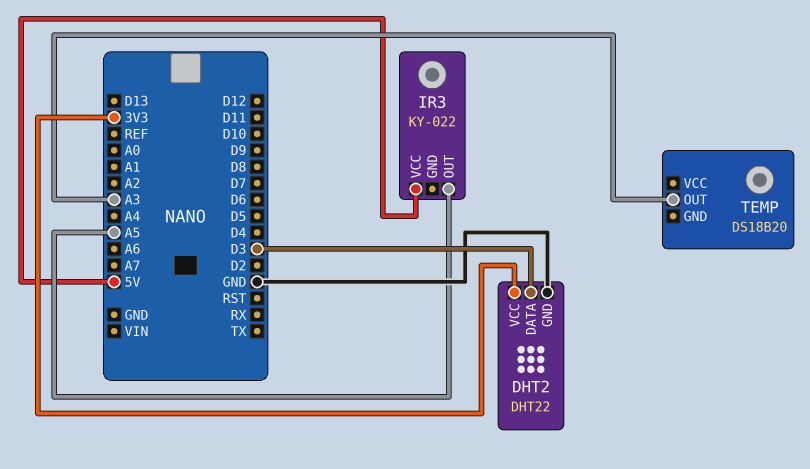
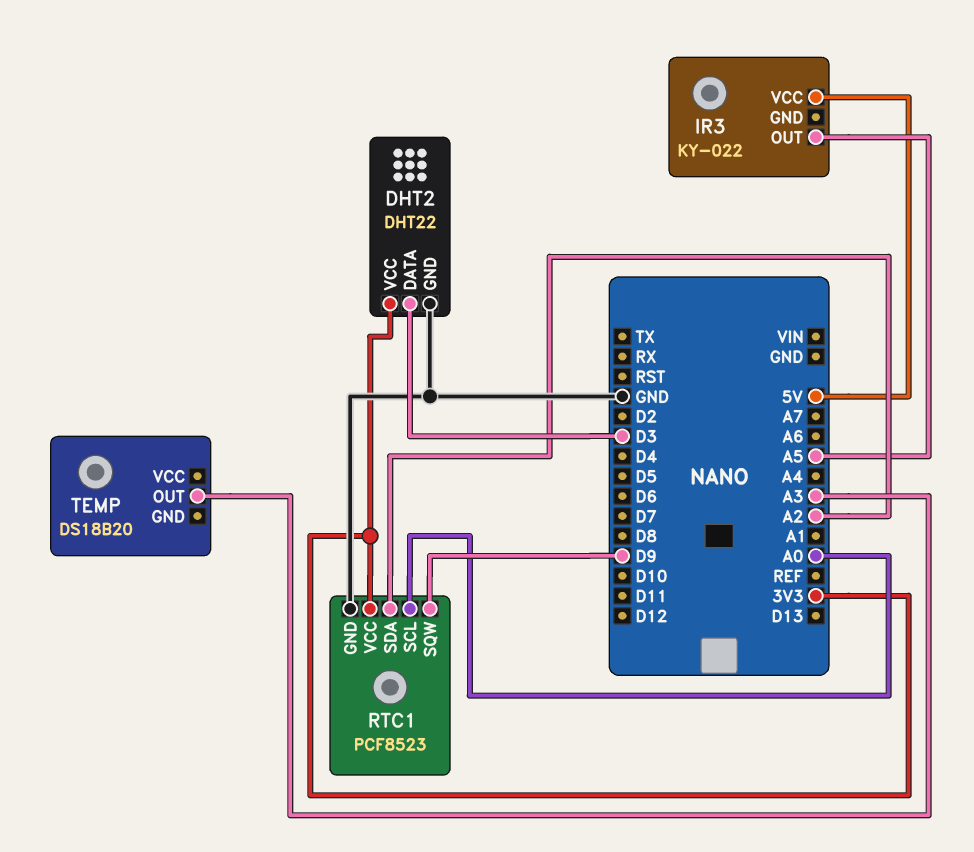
RTC1: none -> PCF8523
RTC1 pin GND: none -> GND
RTC1 pin SCL: none -> A0
RTC1 pin SDA: none -> A2
RTC1 pin SQW: none -> D9
RTC1 pin VCC: none -> 3V3

